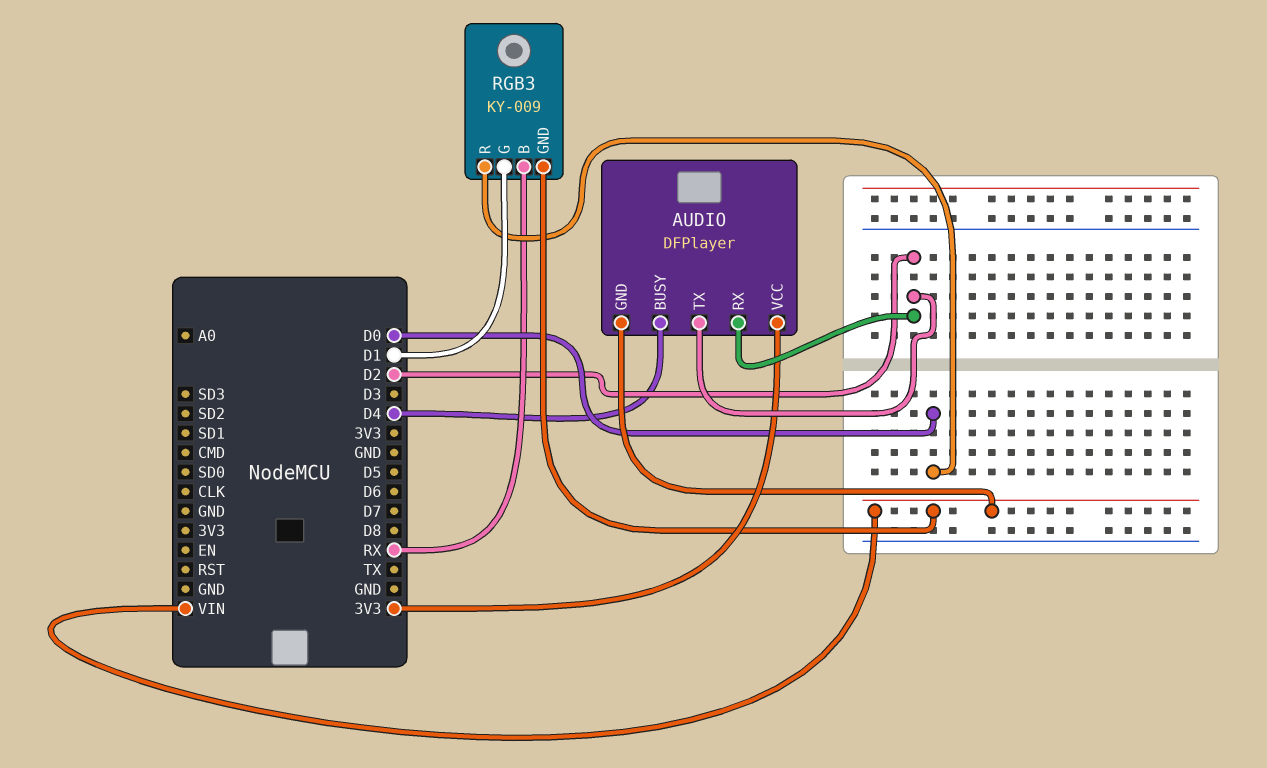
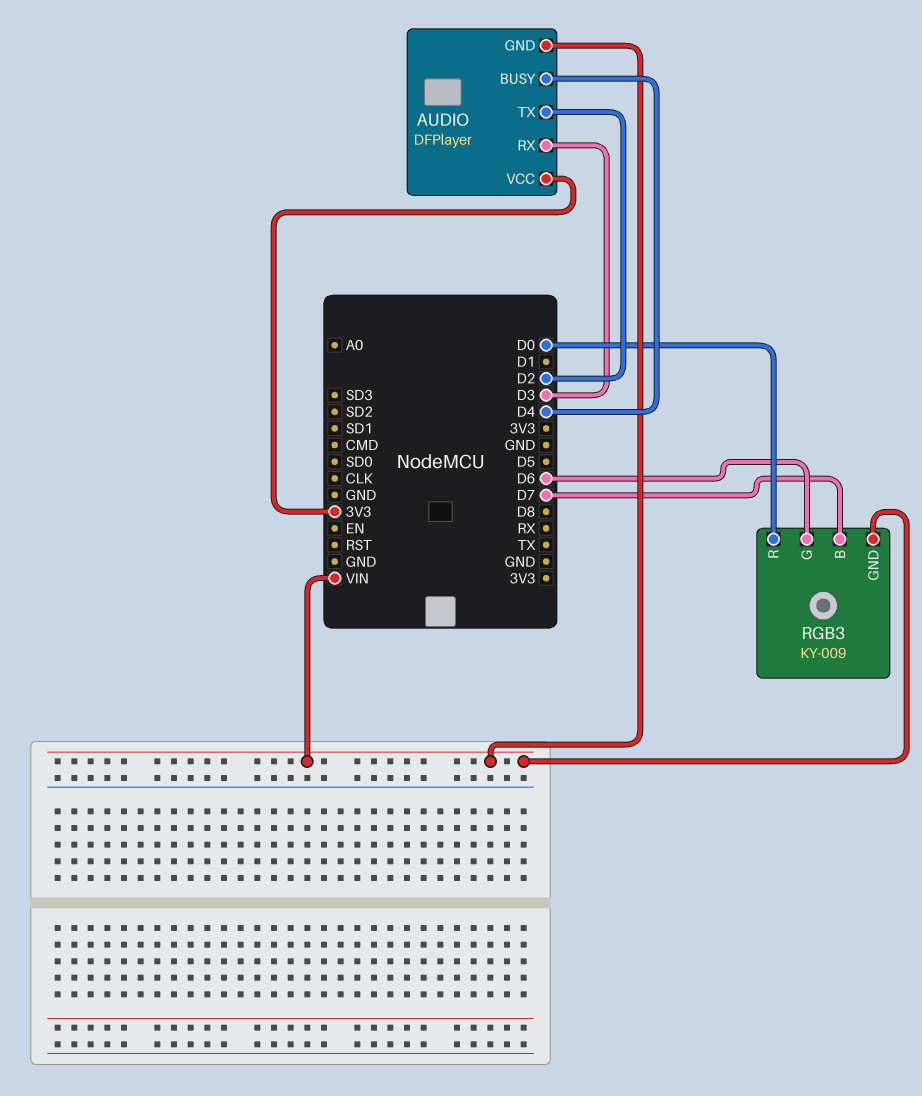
AUDIO pin RX: D2 -> D3
RGB3 pin B: RX -> D7
RGB3 pin G: D1 -> D6

